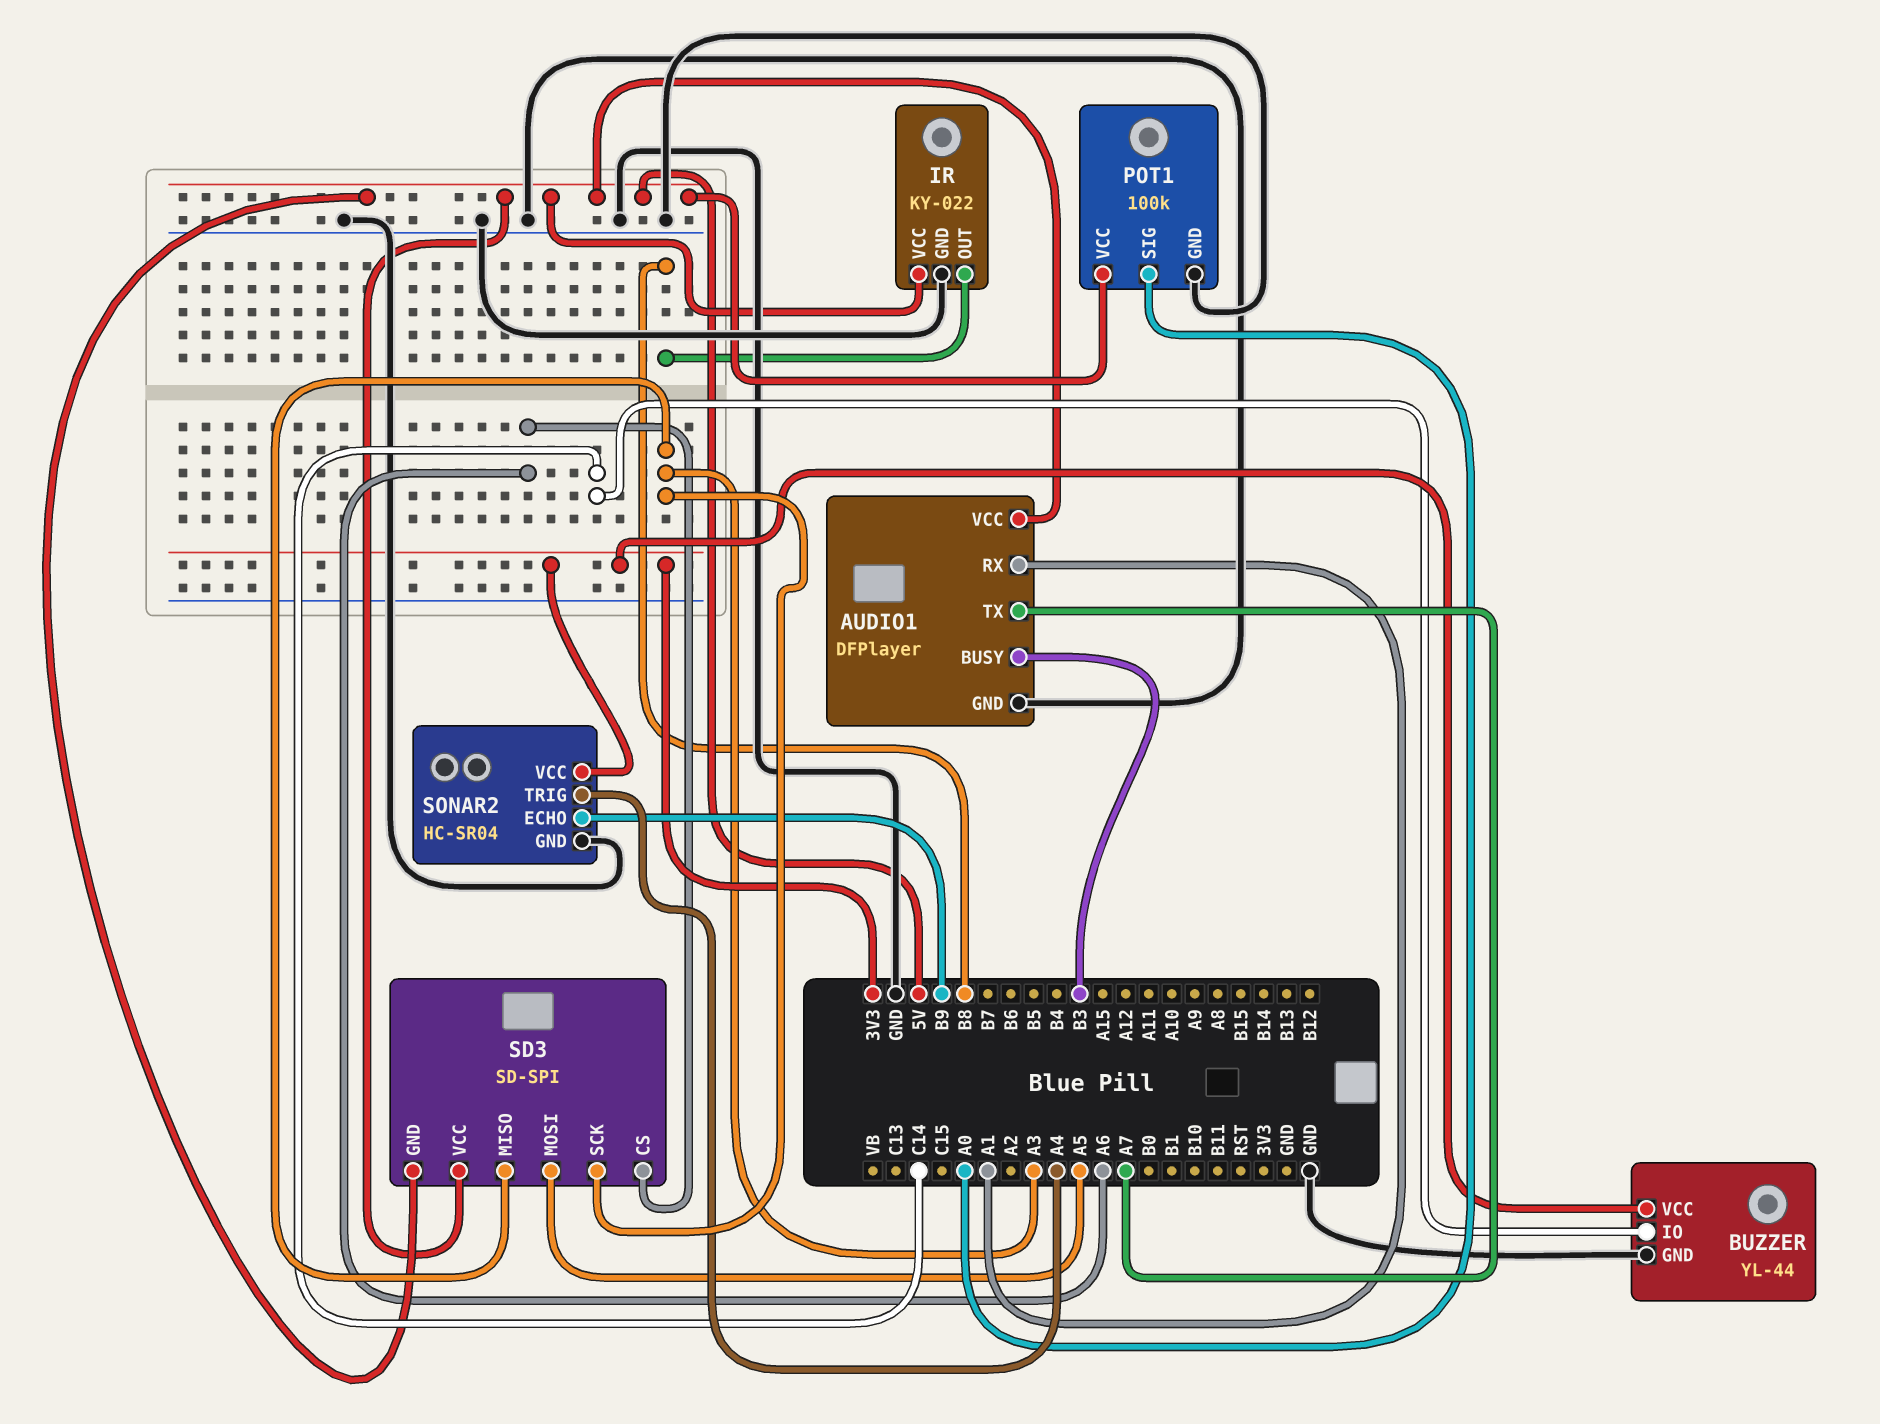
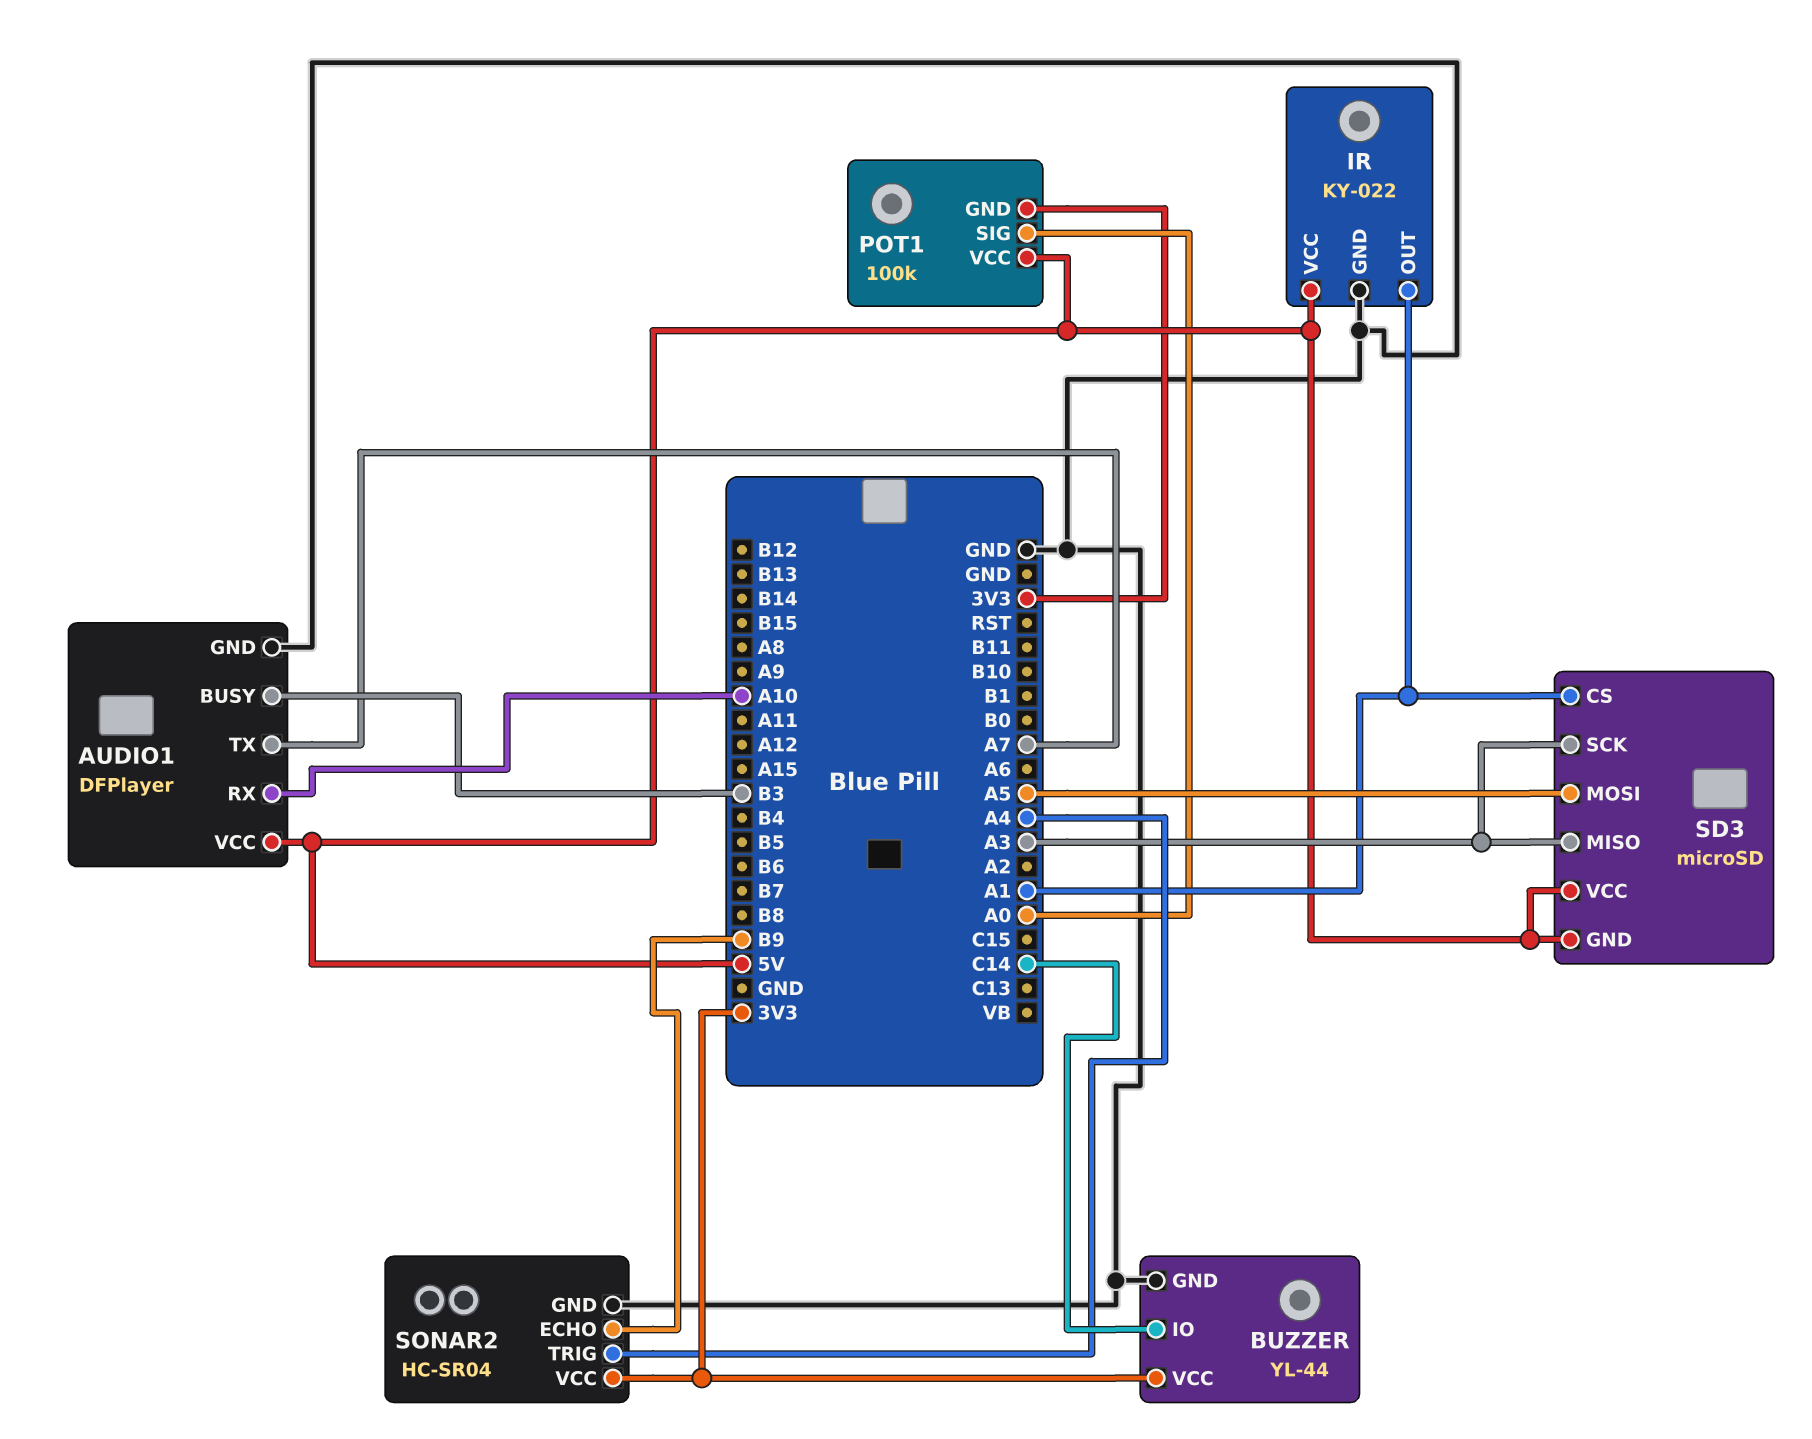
AUDIO1 pin RX: A1 -> A10
IR pin OUT: B8 -> A1
POT1 pin GND: GND -> 3V3
SD3: SD-SPI -> microSD
SD3 pin CS: A6 -> A1

